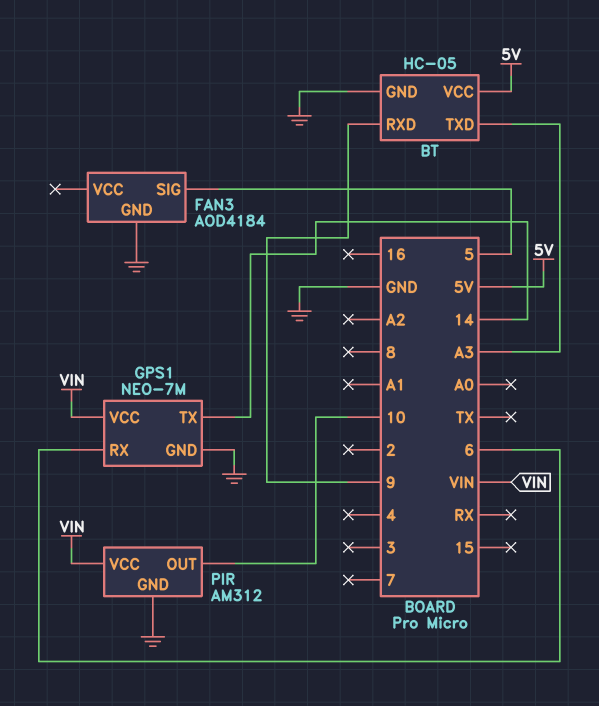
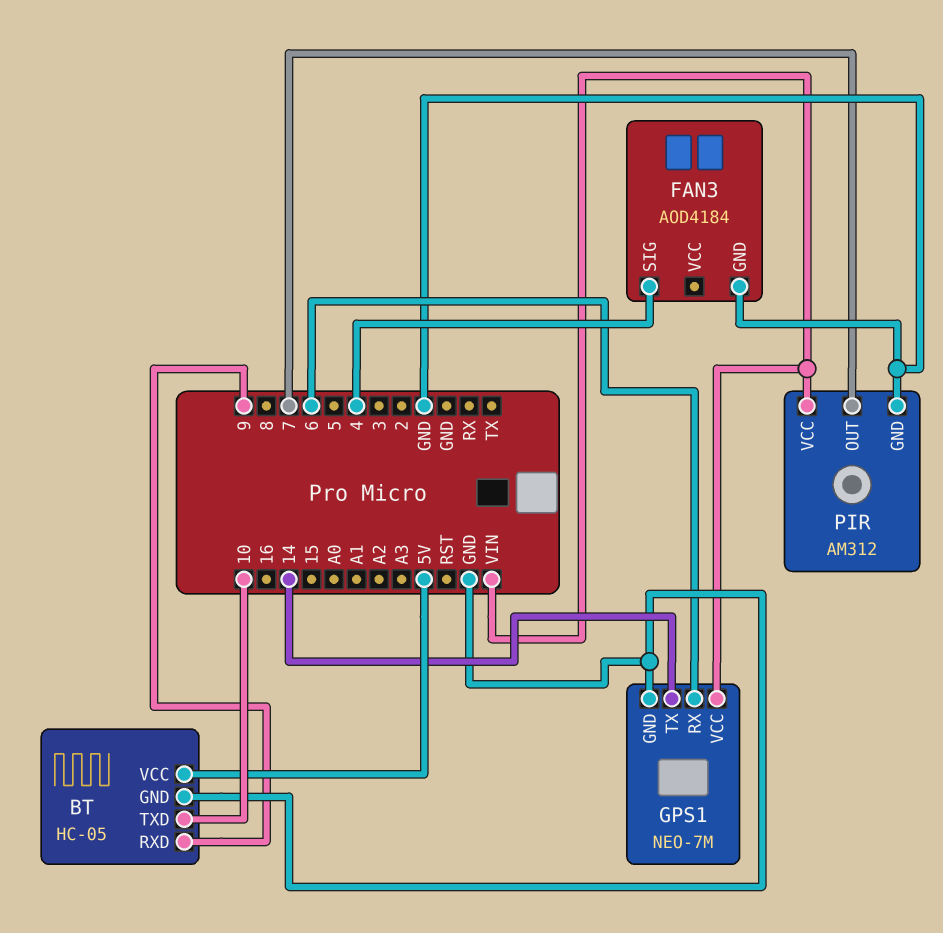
BT pin TXD: A3 -> 10
FAN3 pin SIG: 5 -> 4
PIR pin OUT: 10 -> 7

